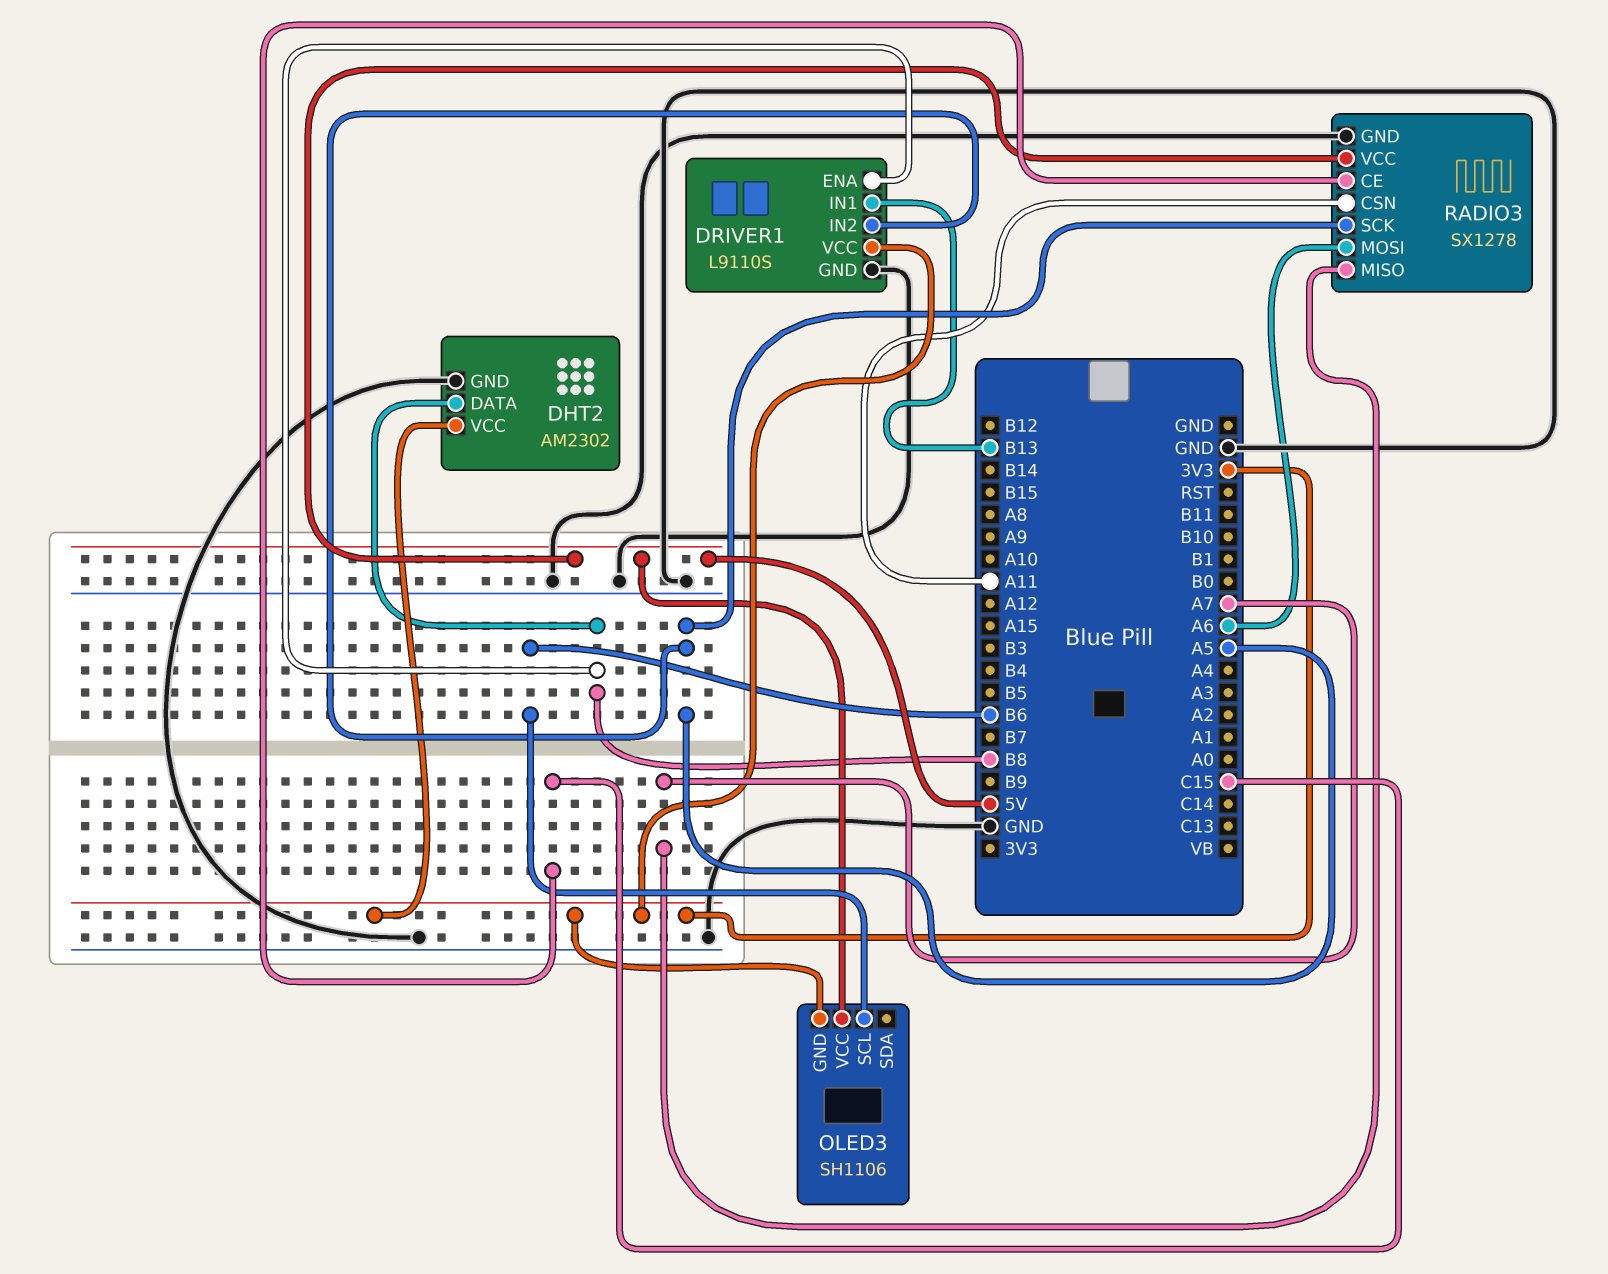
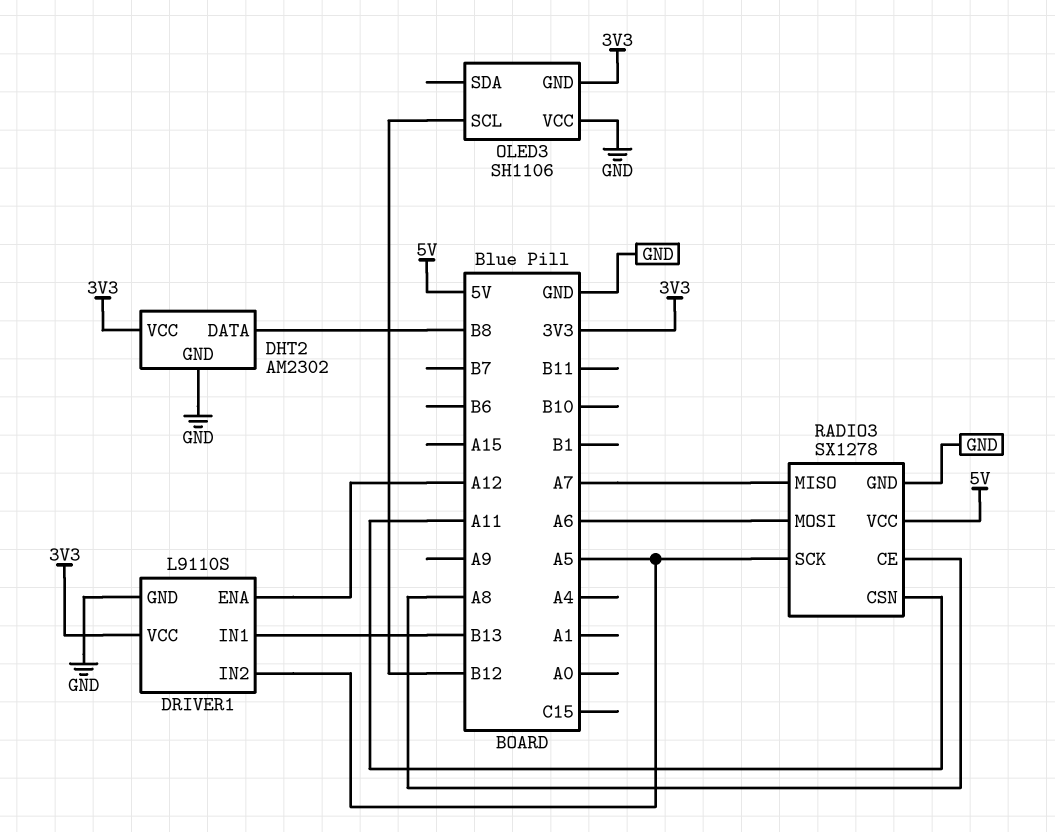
DRIVER1 pin ENA: B8 -> A12
OLED3 pin SCL: B6 -> B12
OLED3 pin VCC: 5V -> GND
RADIO3 pin CE: C15 -> A8

